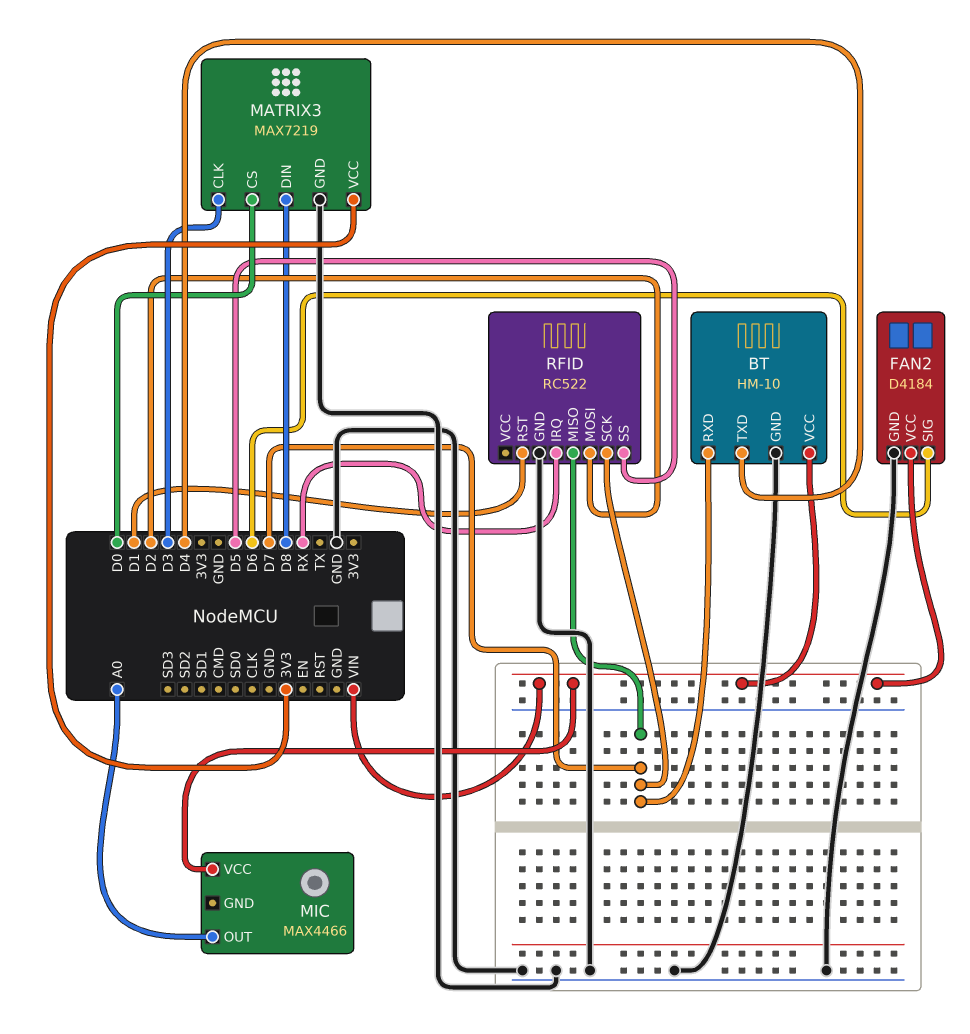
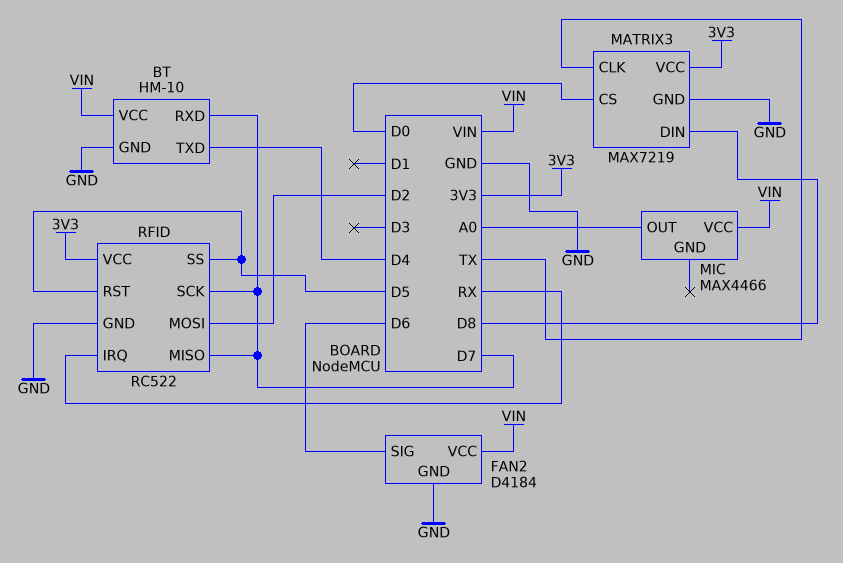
MATRIX3 pin CLK: D3 -> TX
RFID pin RST: D1 -> D5
RFID pin VCC: none -> 3V3

